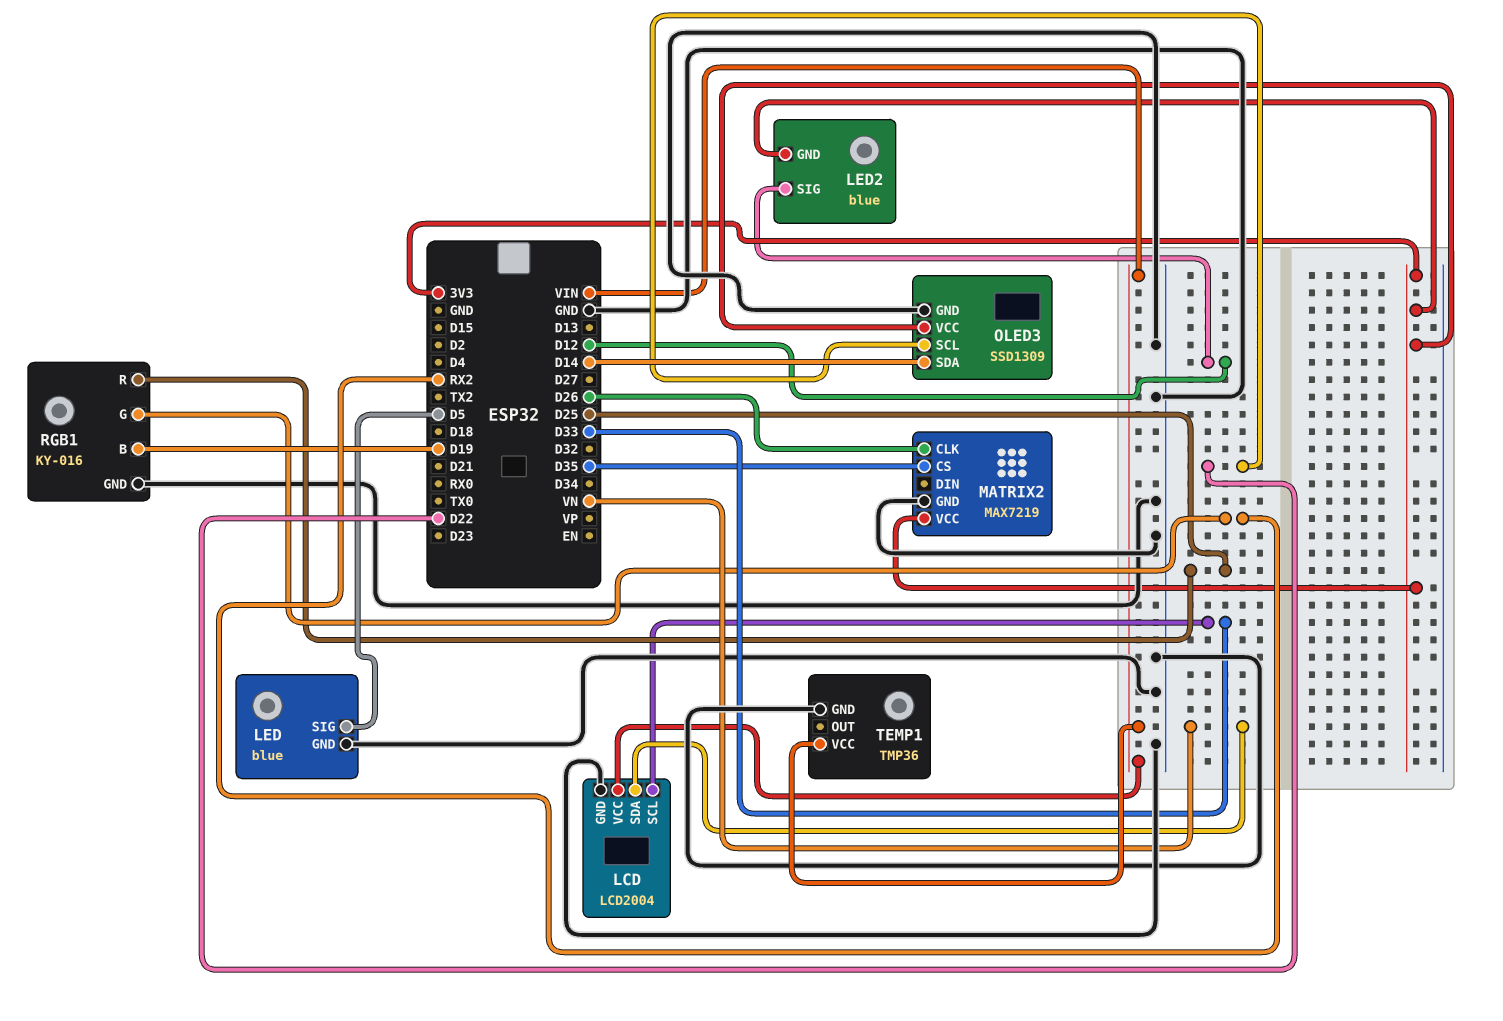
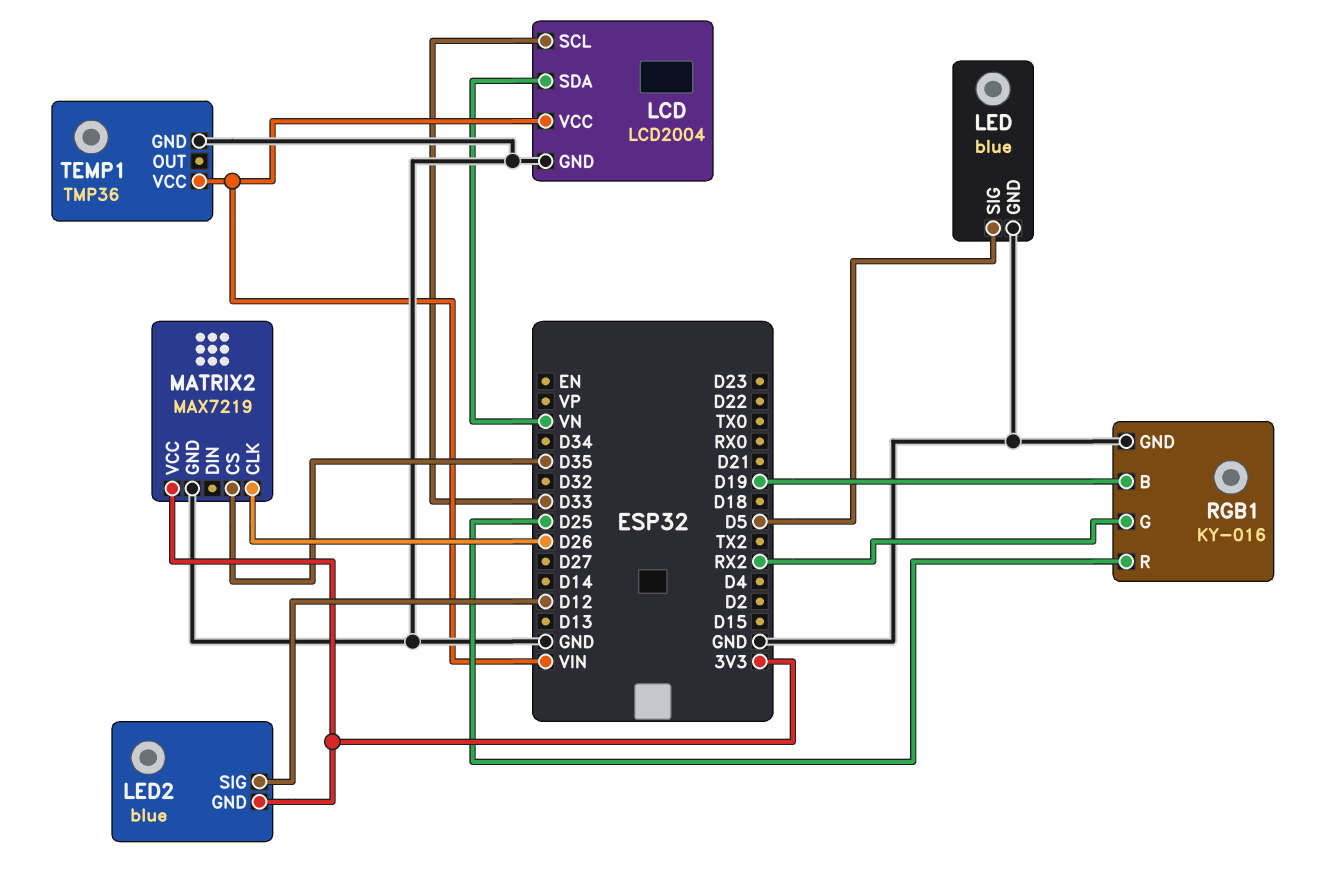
OLED3: SSD1309 -> none
OLED3 pin GND: GND -> none
OLED3 pin SCL: D22 -> none
OLED3 pin SDA: D14 -> none
OLED3 pin VCC: 3V3 -> none

